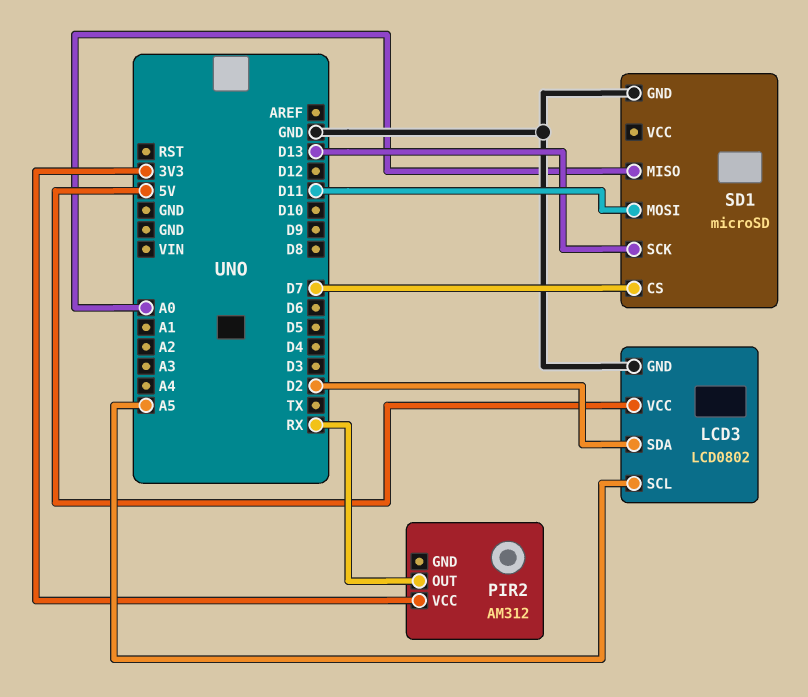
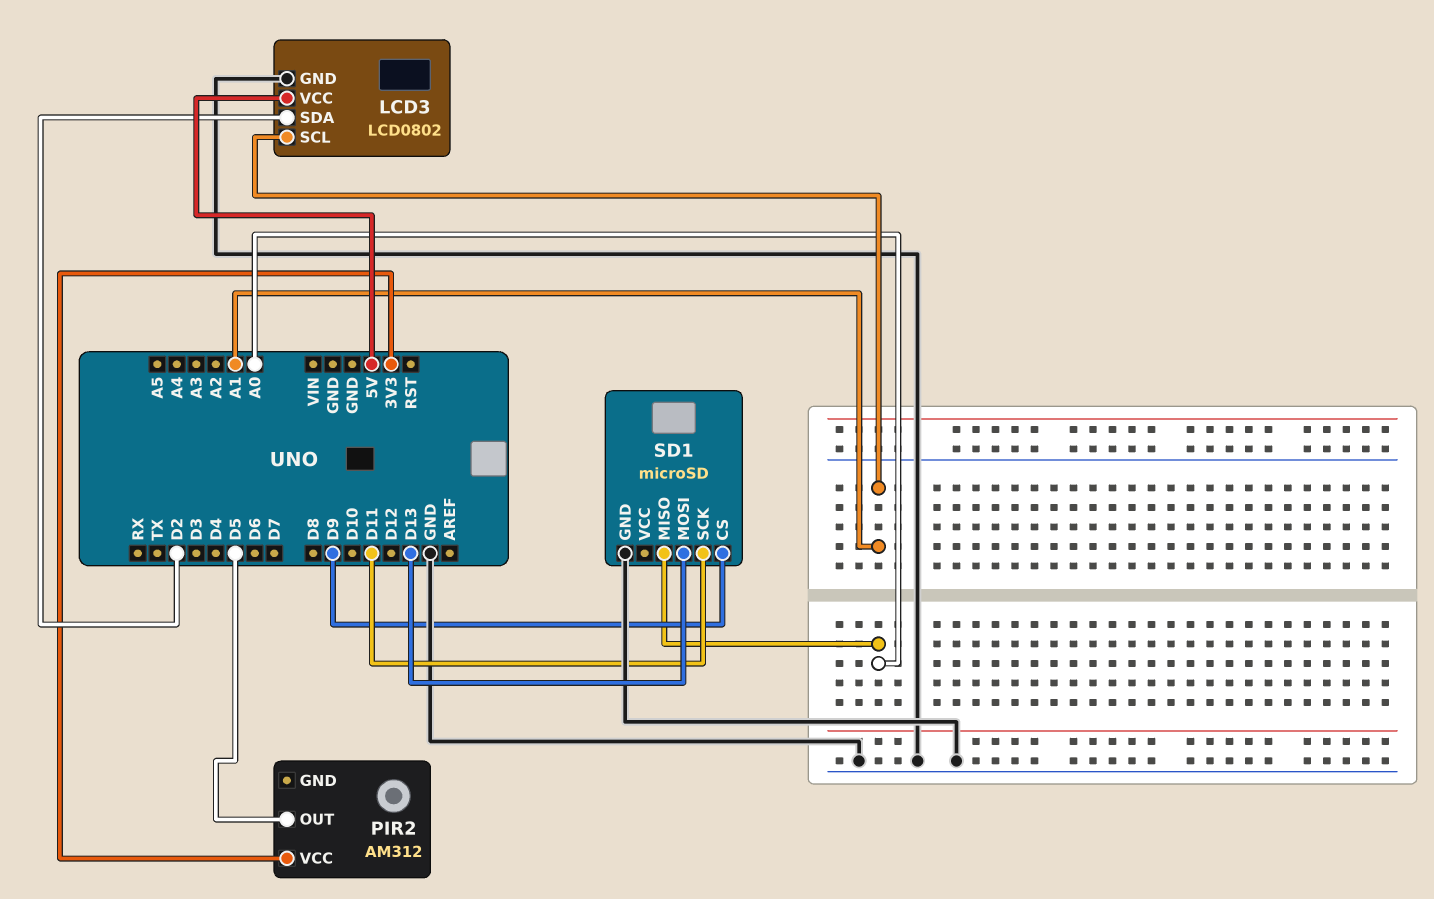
LCD3 pin SCL: A5 -> A1
PIR2 pin OUT: RX -> D5
SD1 pin CS: D7 -> D9
SD1 pin MOSI: D11 -> D13
SD1 pin SCK: D13 -> D11

